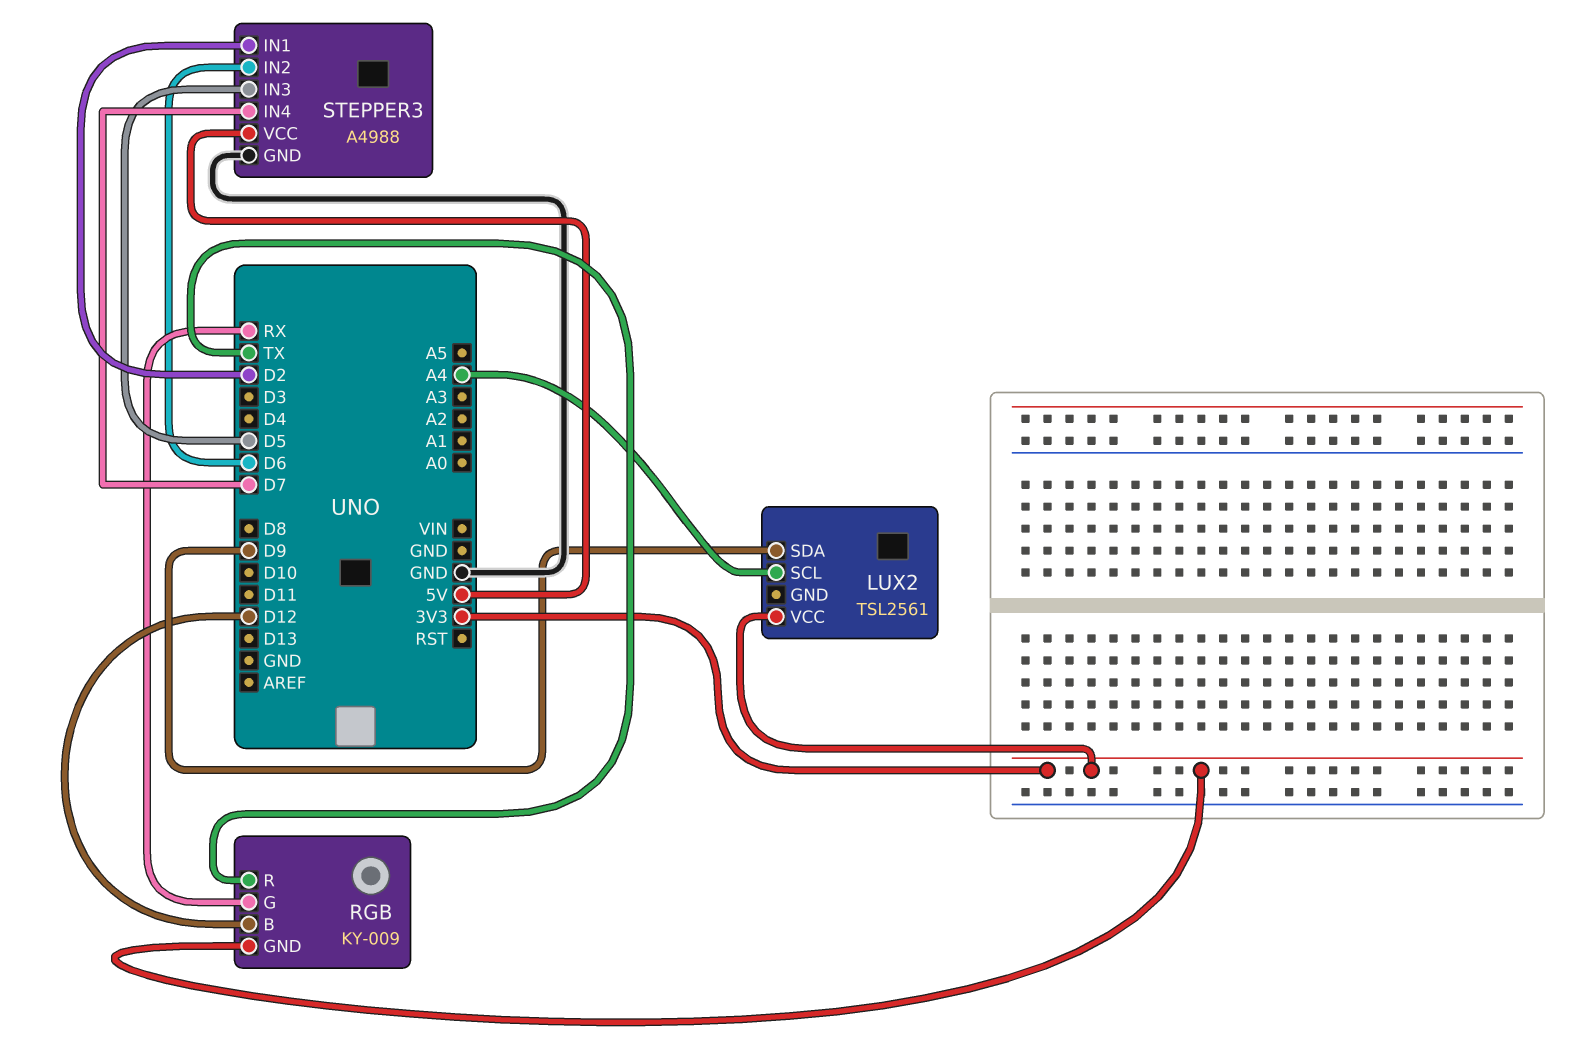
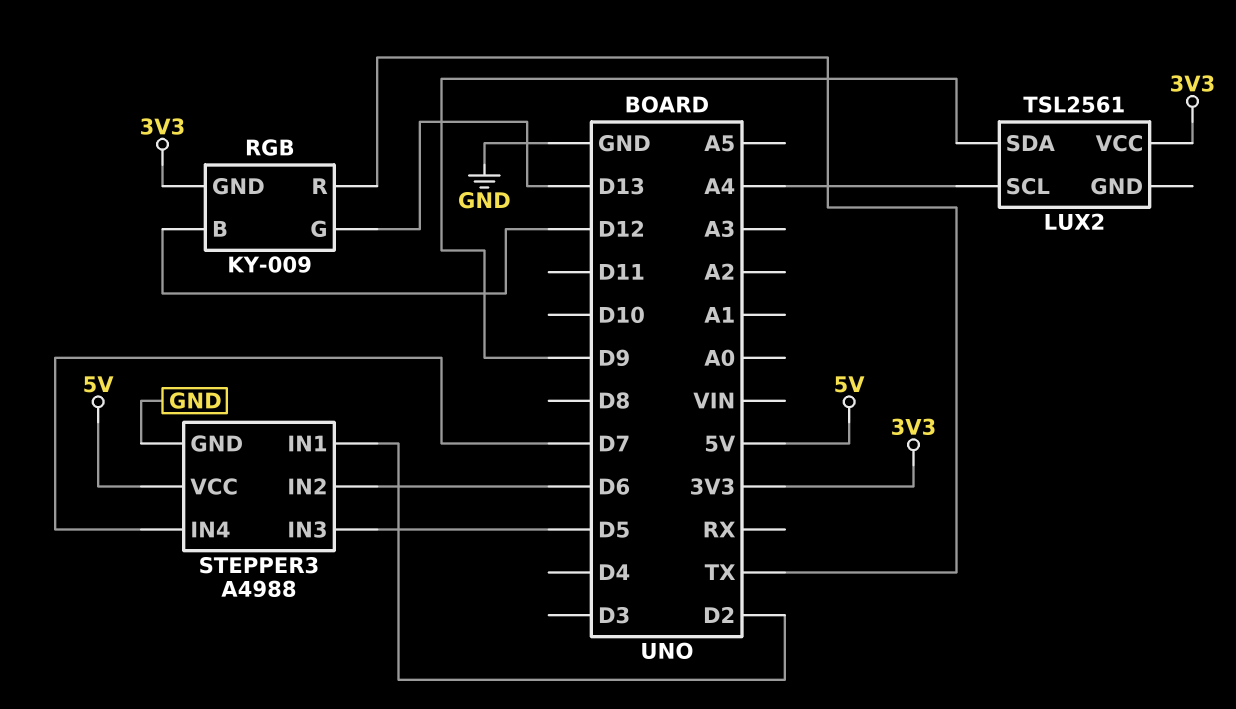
RGB pin G: RX -> D13

